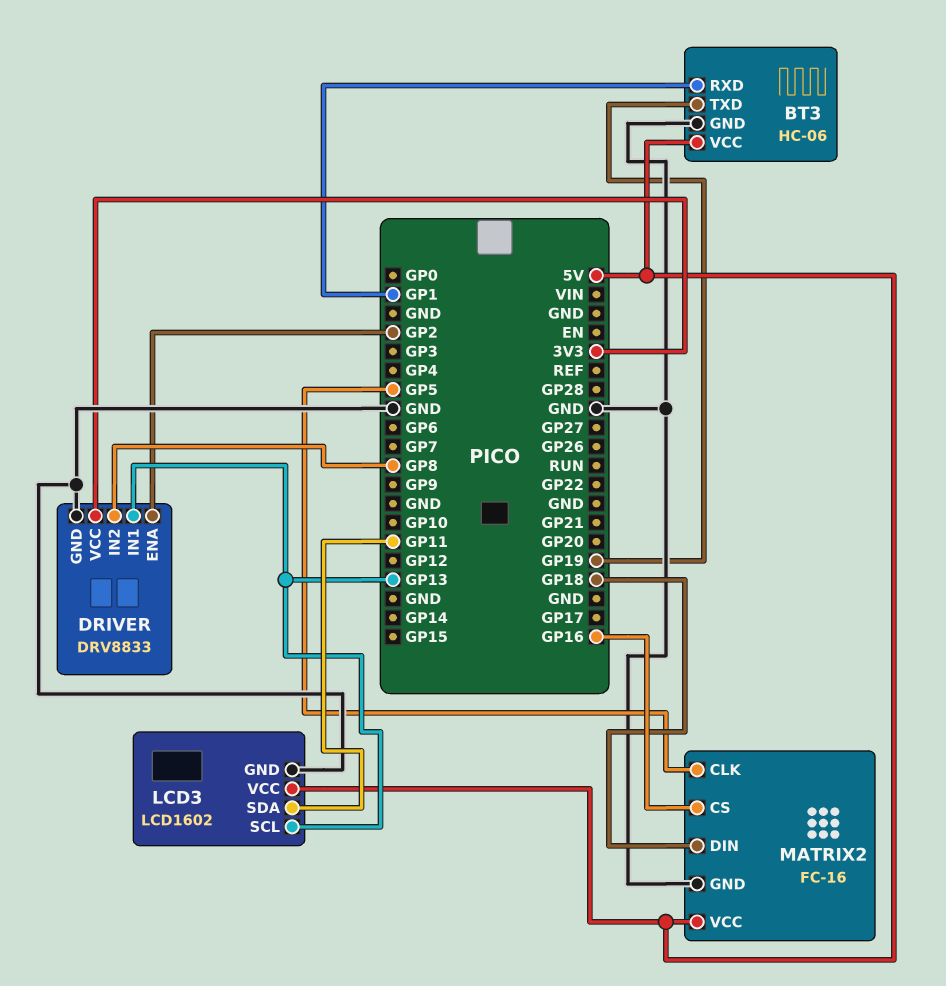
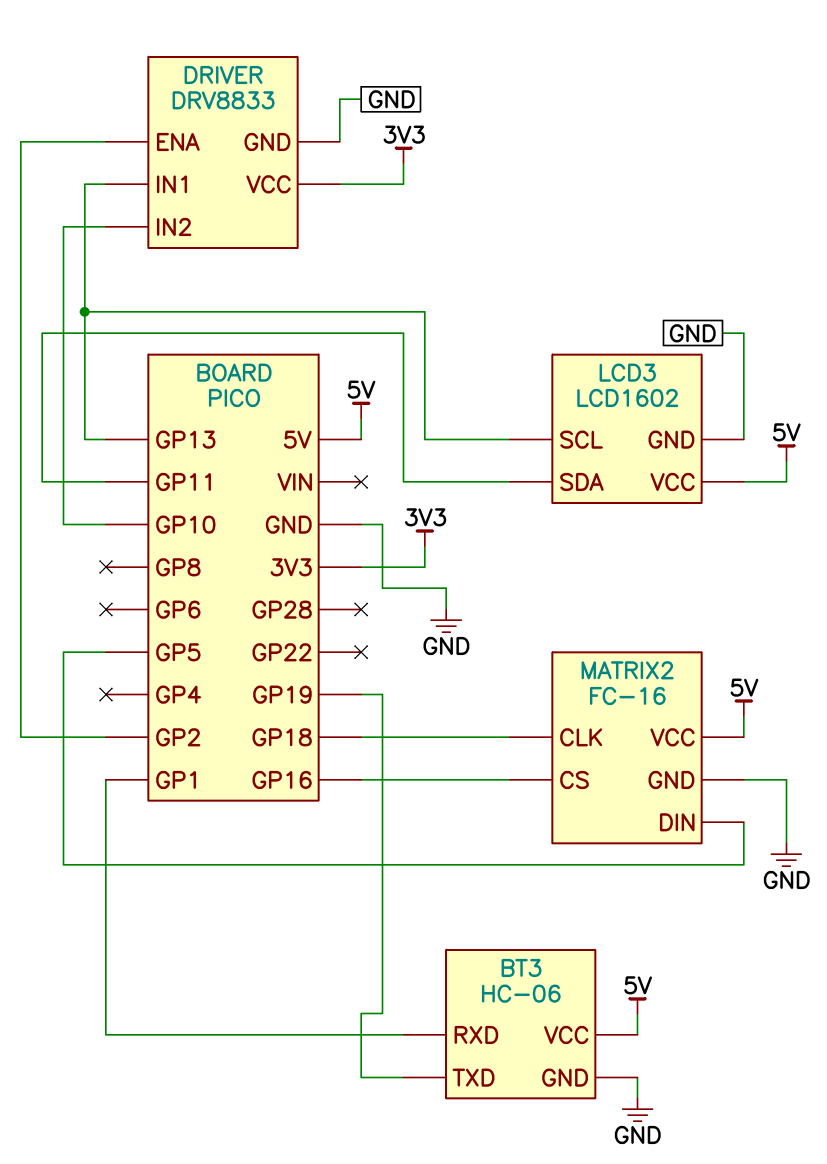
DRIVER pin IN2: GP8 -> GP10
MATRIX2 pin CLK: GP5 -> GP18
MATRIX2 pin DIN: GP18 -> GP5

